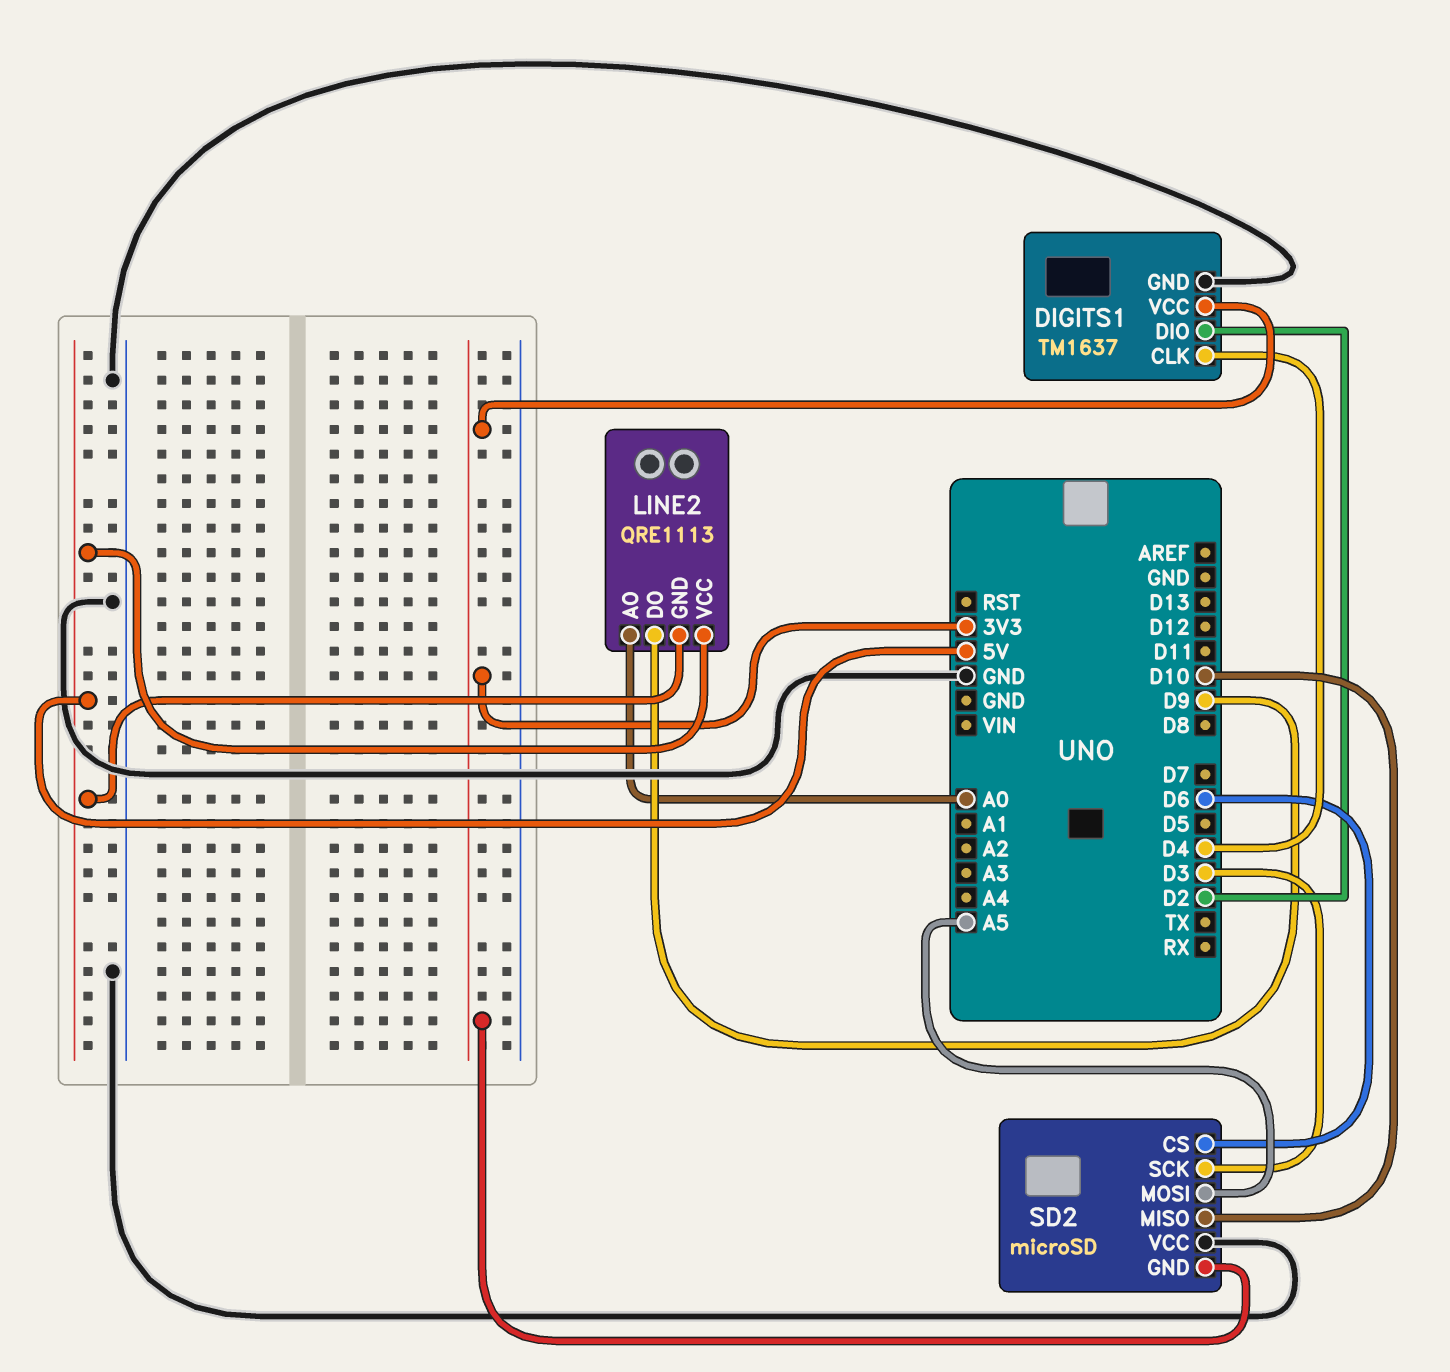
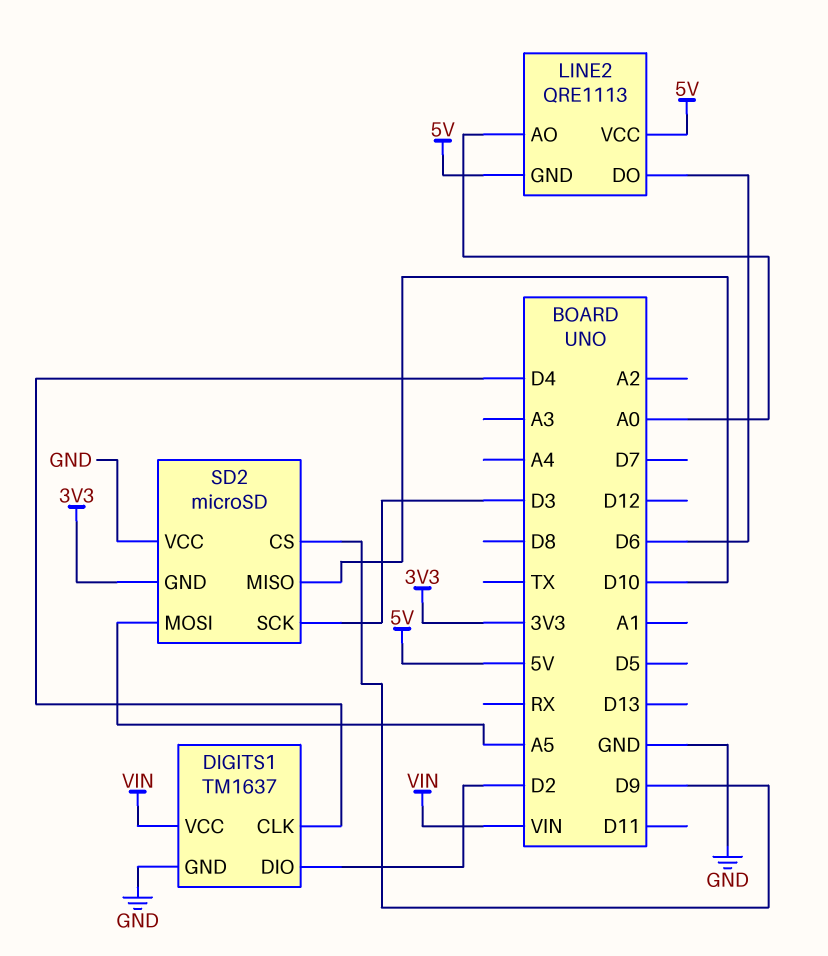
DIGITS1 pin VCC: 3V3 -> VIN
LINE2 pin DO: D9 -> D6
SD2 pin CS: D6 -> D9

